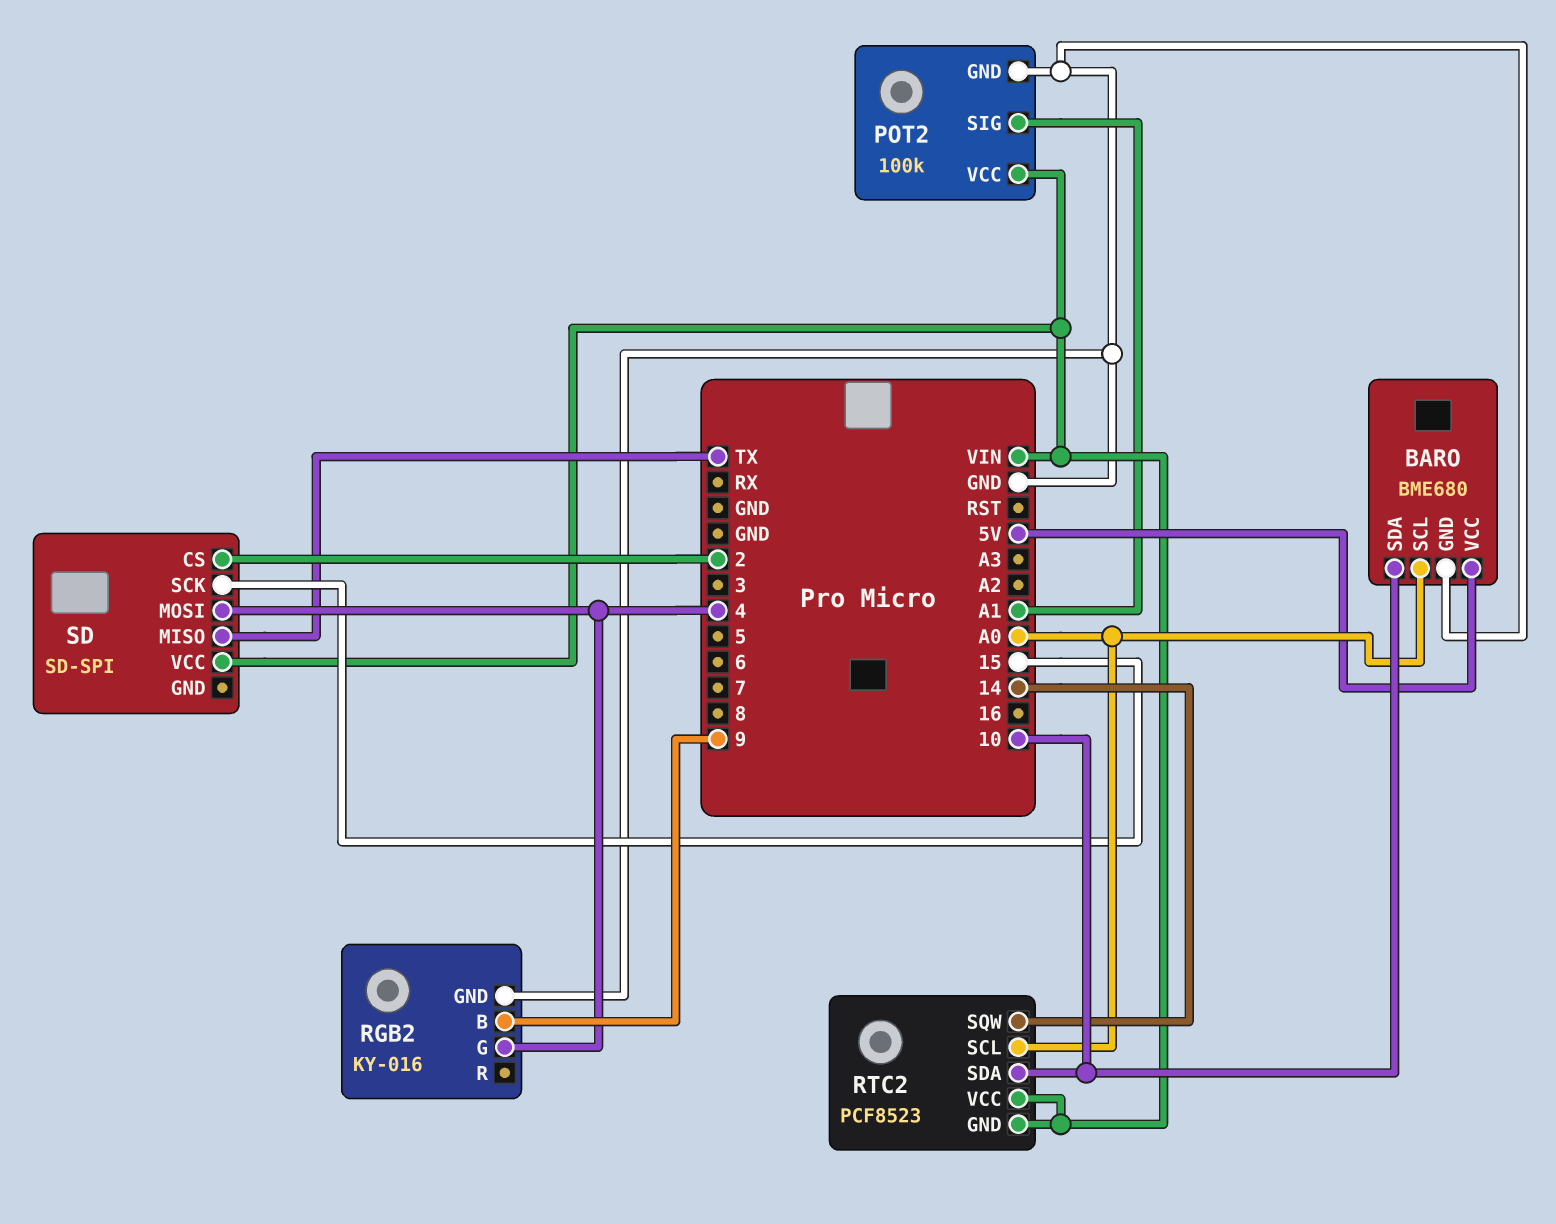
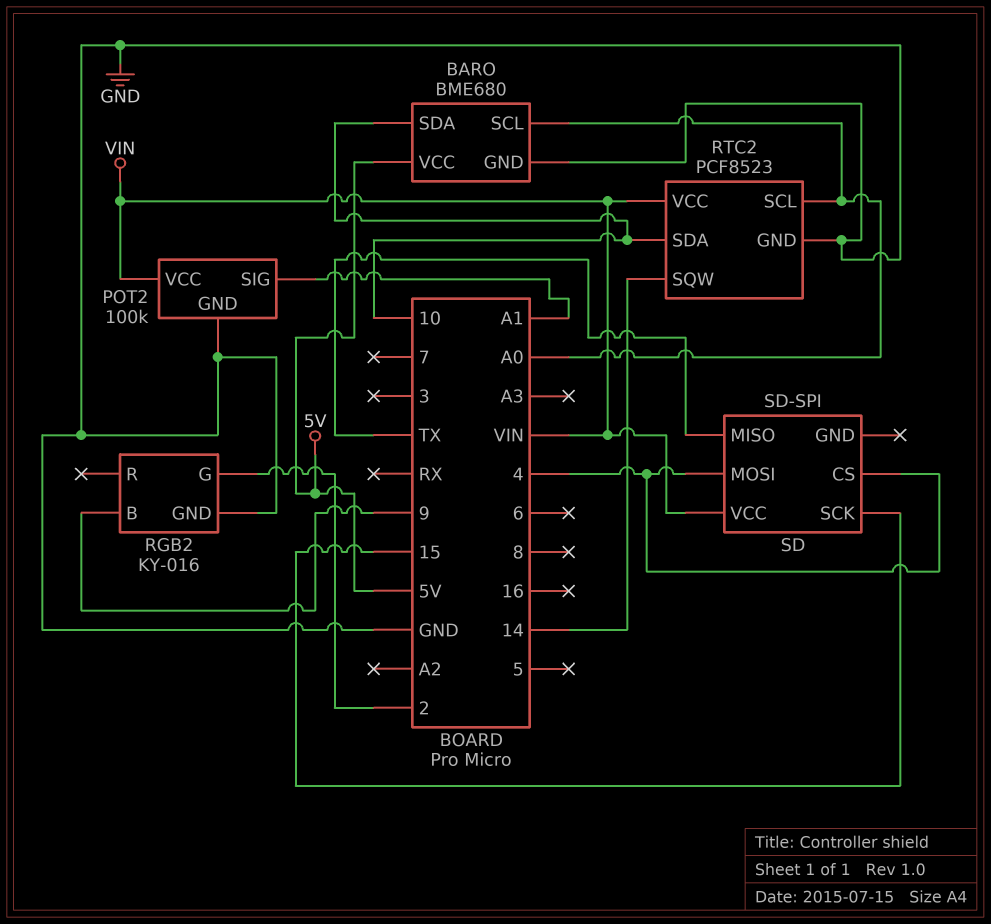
RGB2 pin G: 4 -> 2
RTC2 pin GND: VIN -> GND
SD pin CS: 2 -> 4

